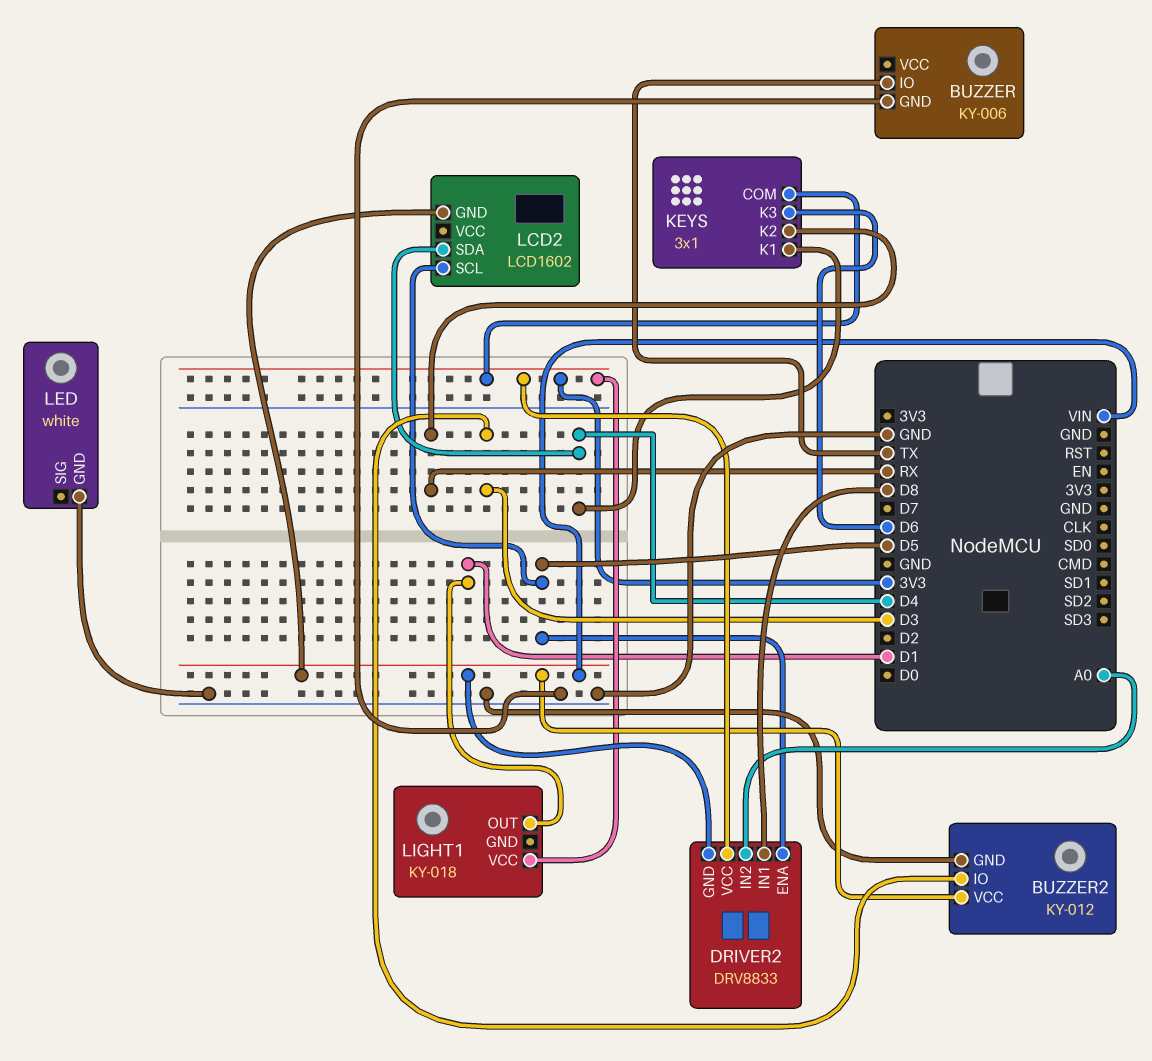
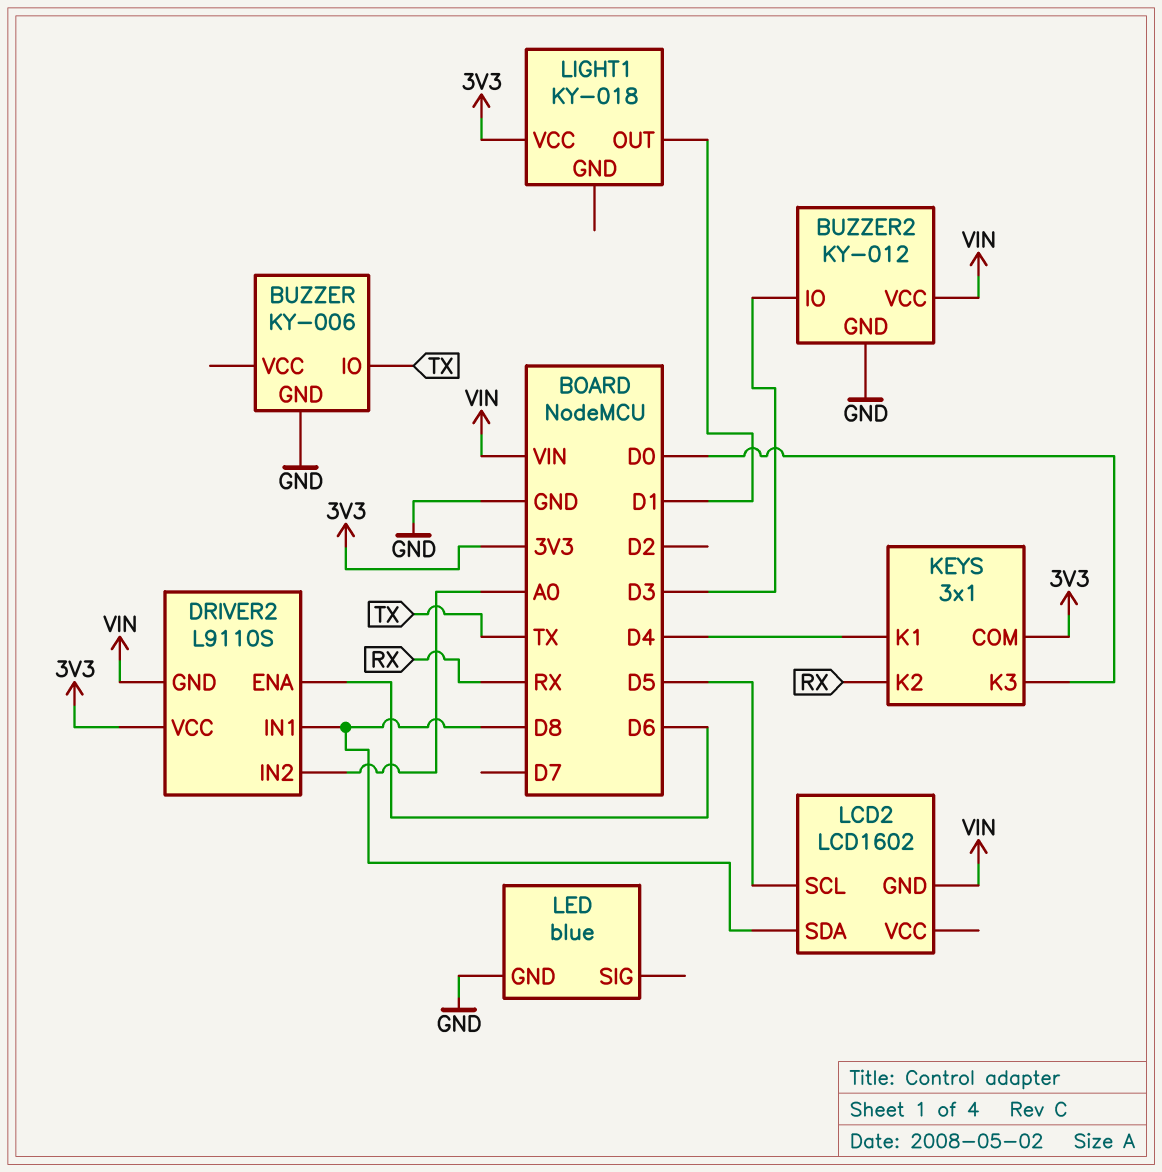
DRIVER2: DRV8833 -> L9110S
DRIVER2 pin ENA: D5 -> D6
KEYS pin K3: D6 -> D0
LCD2 pin SDA: D4 -> D8
LED: white -> blue

